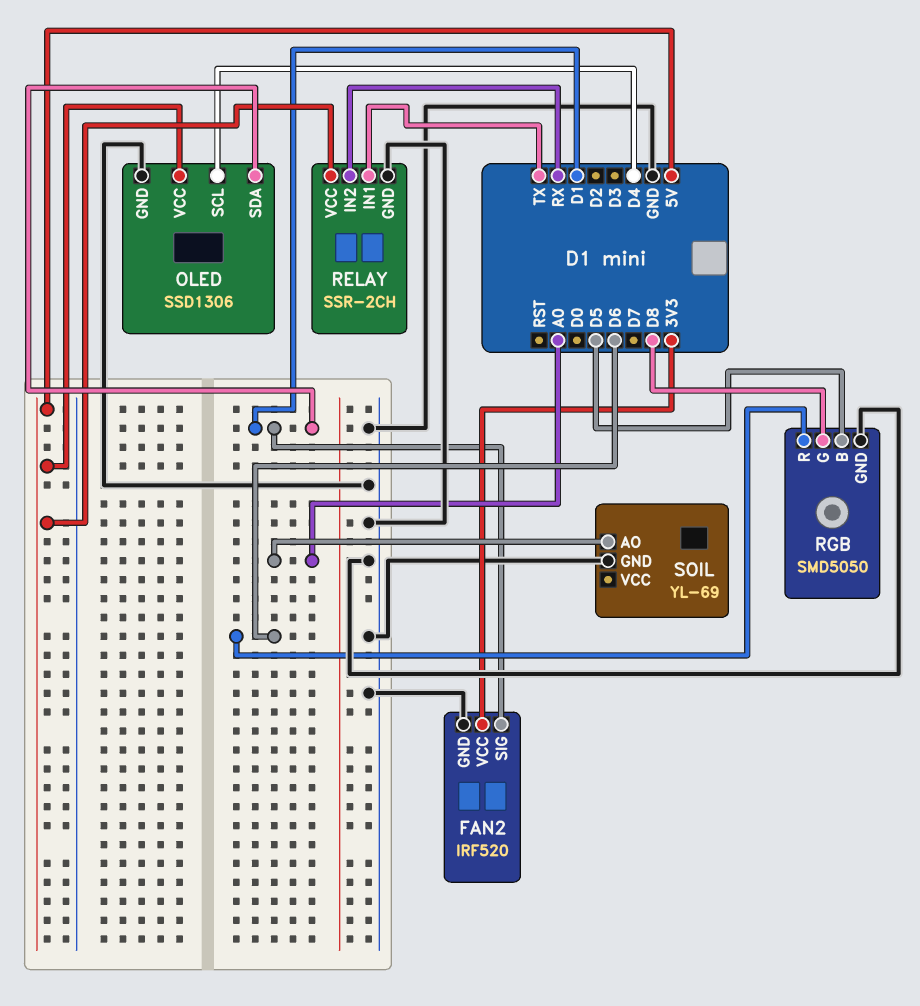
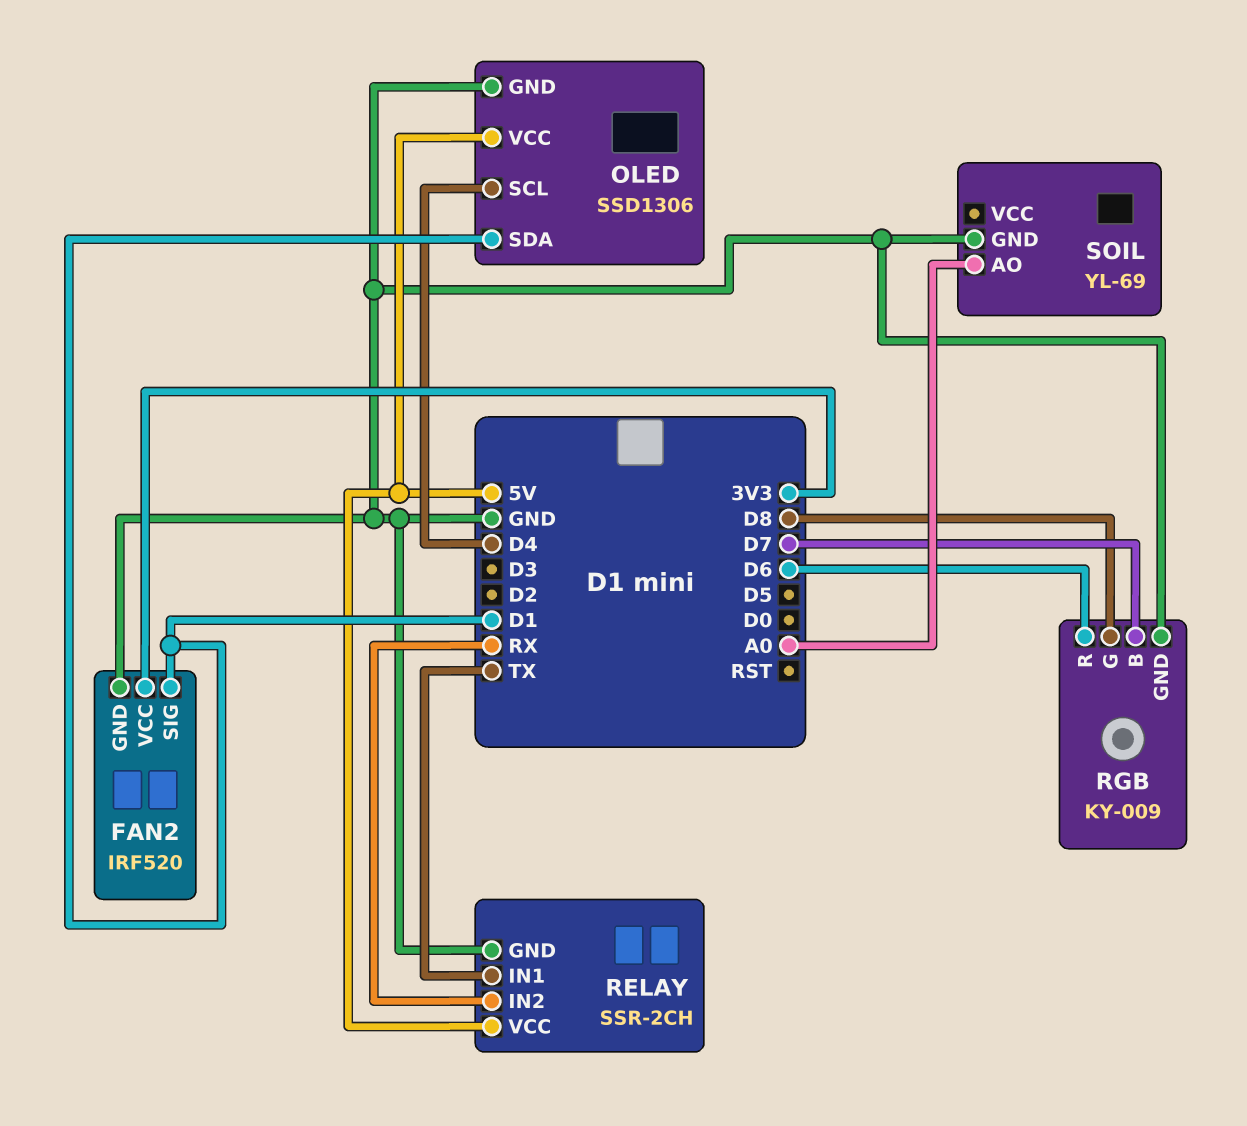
RGB: SMD5050 -> KY-009
RGB pin B: D5 -> D7

